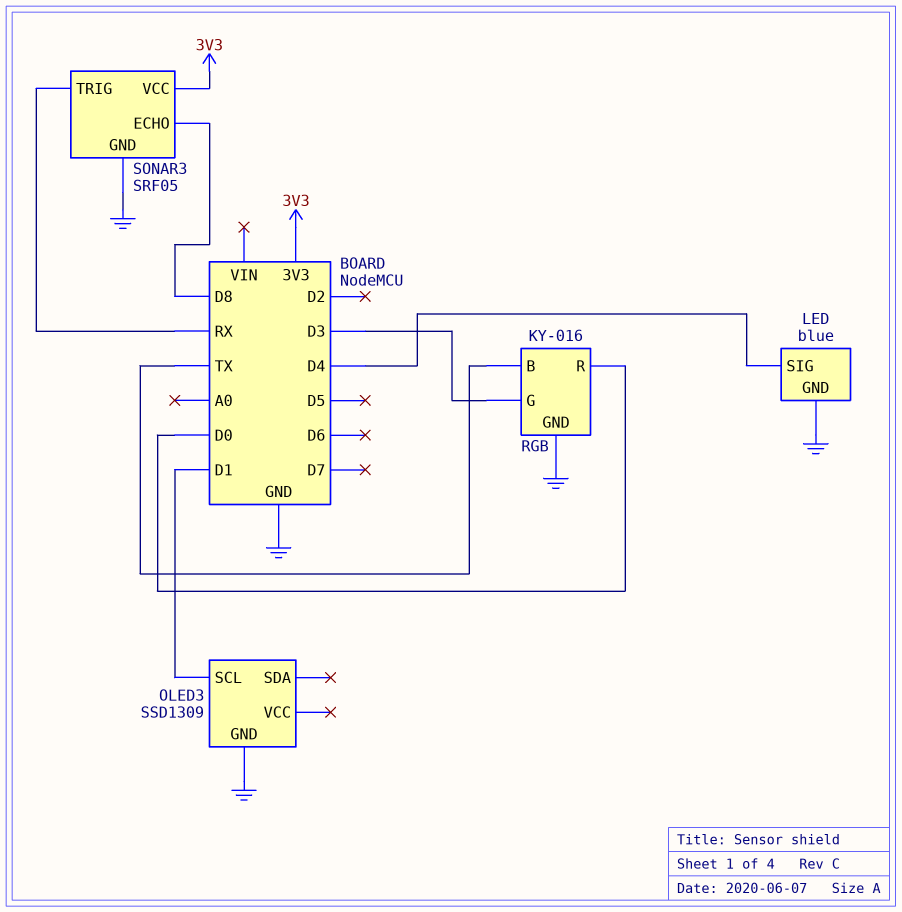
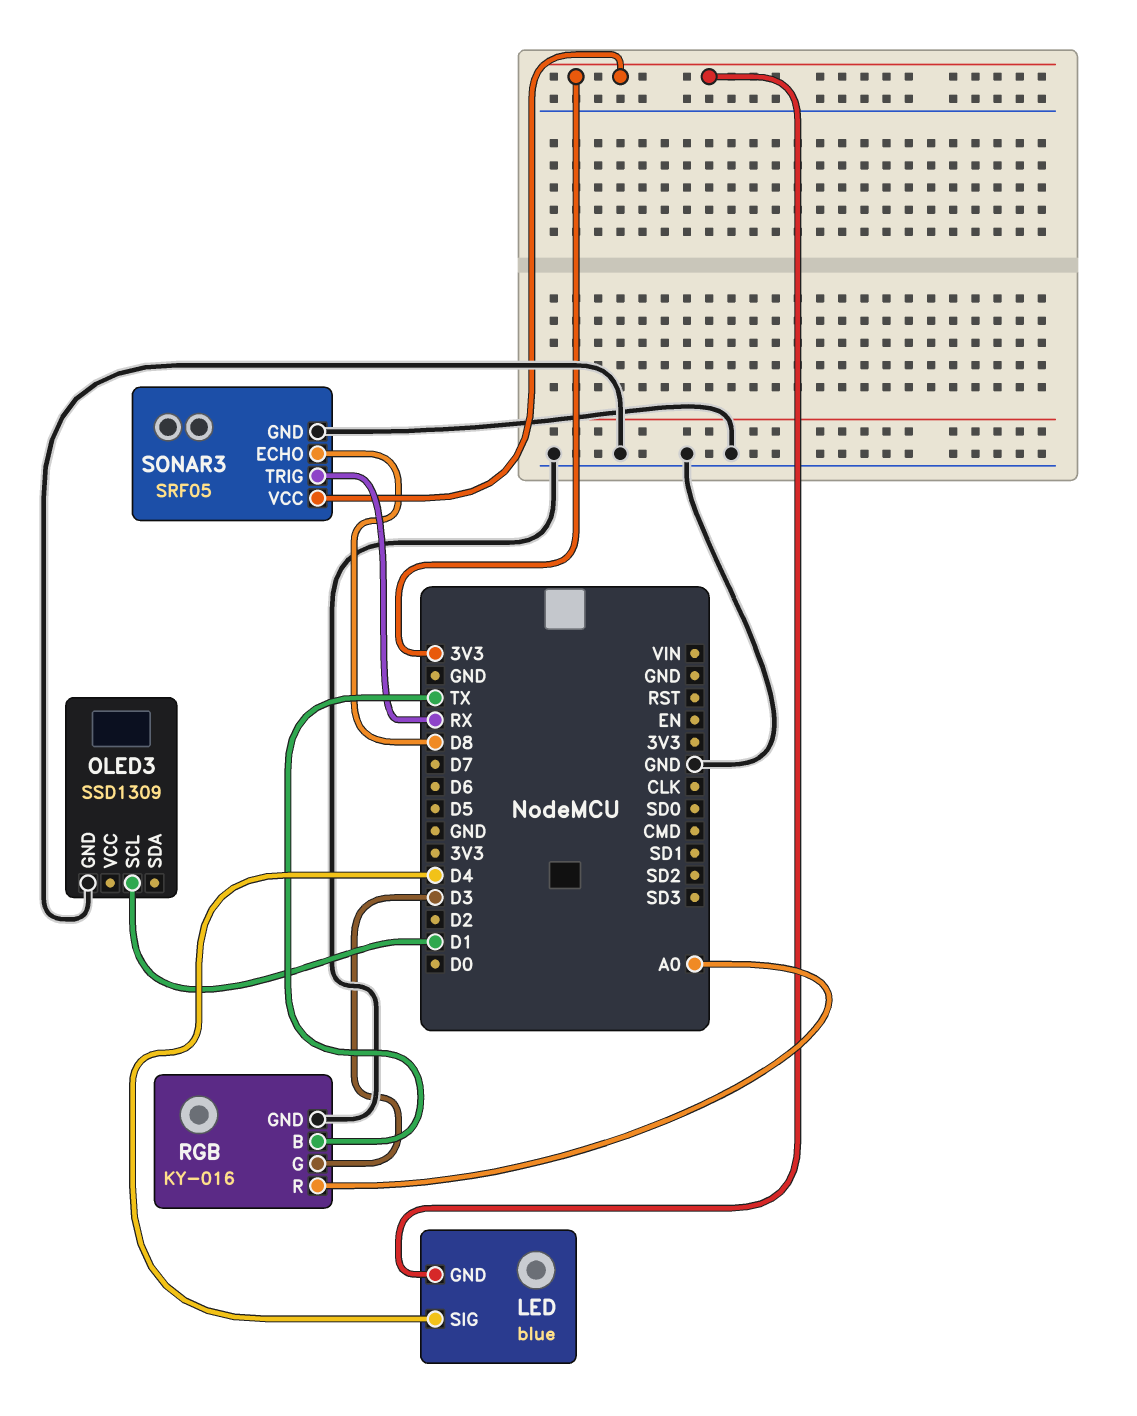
LED pin GND: GND -> 3V3
RGB pin R: D0 -> A0

